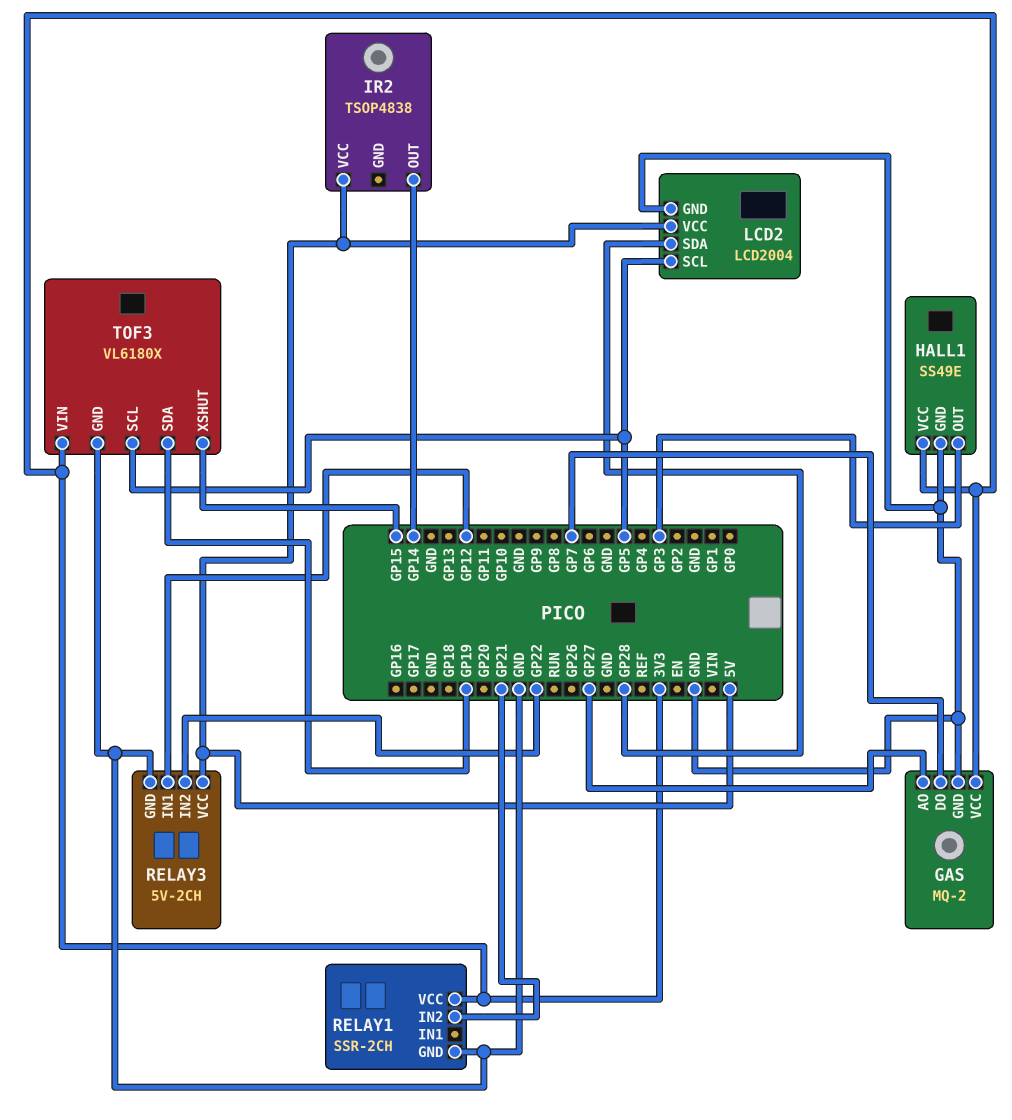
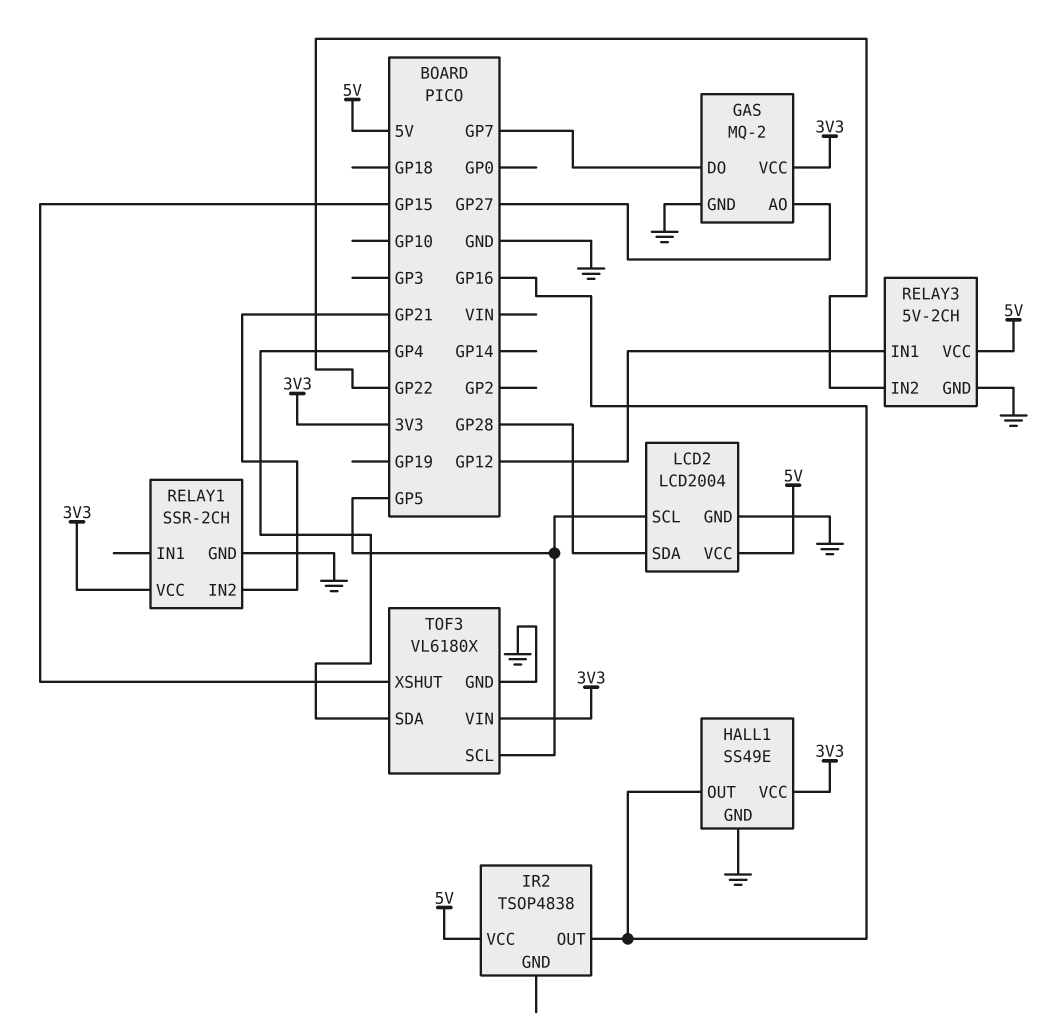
HALL1 pin OUT: GP3 -> GP16
IR2 pin OUT: GP14 -> GP16
TOF3 pin SDA: GP19 -> GP4

